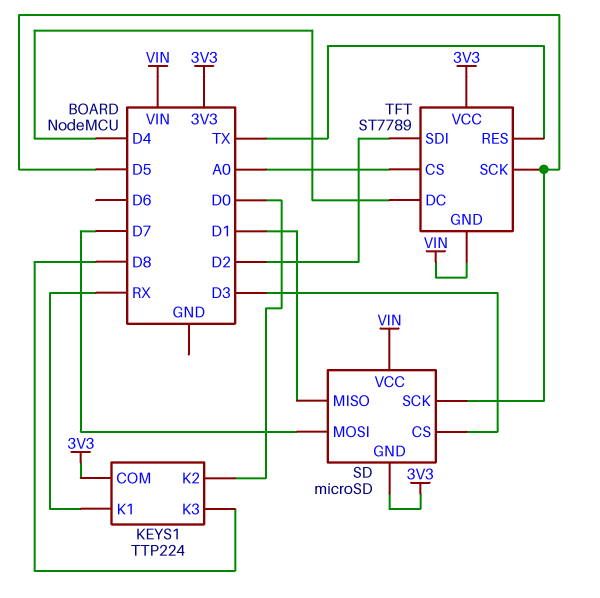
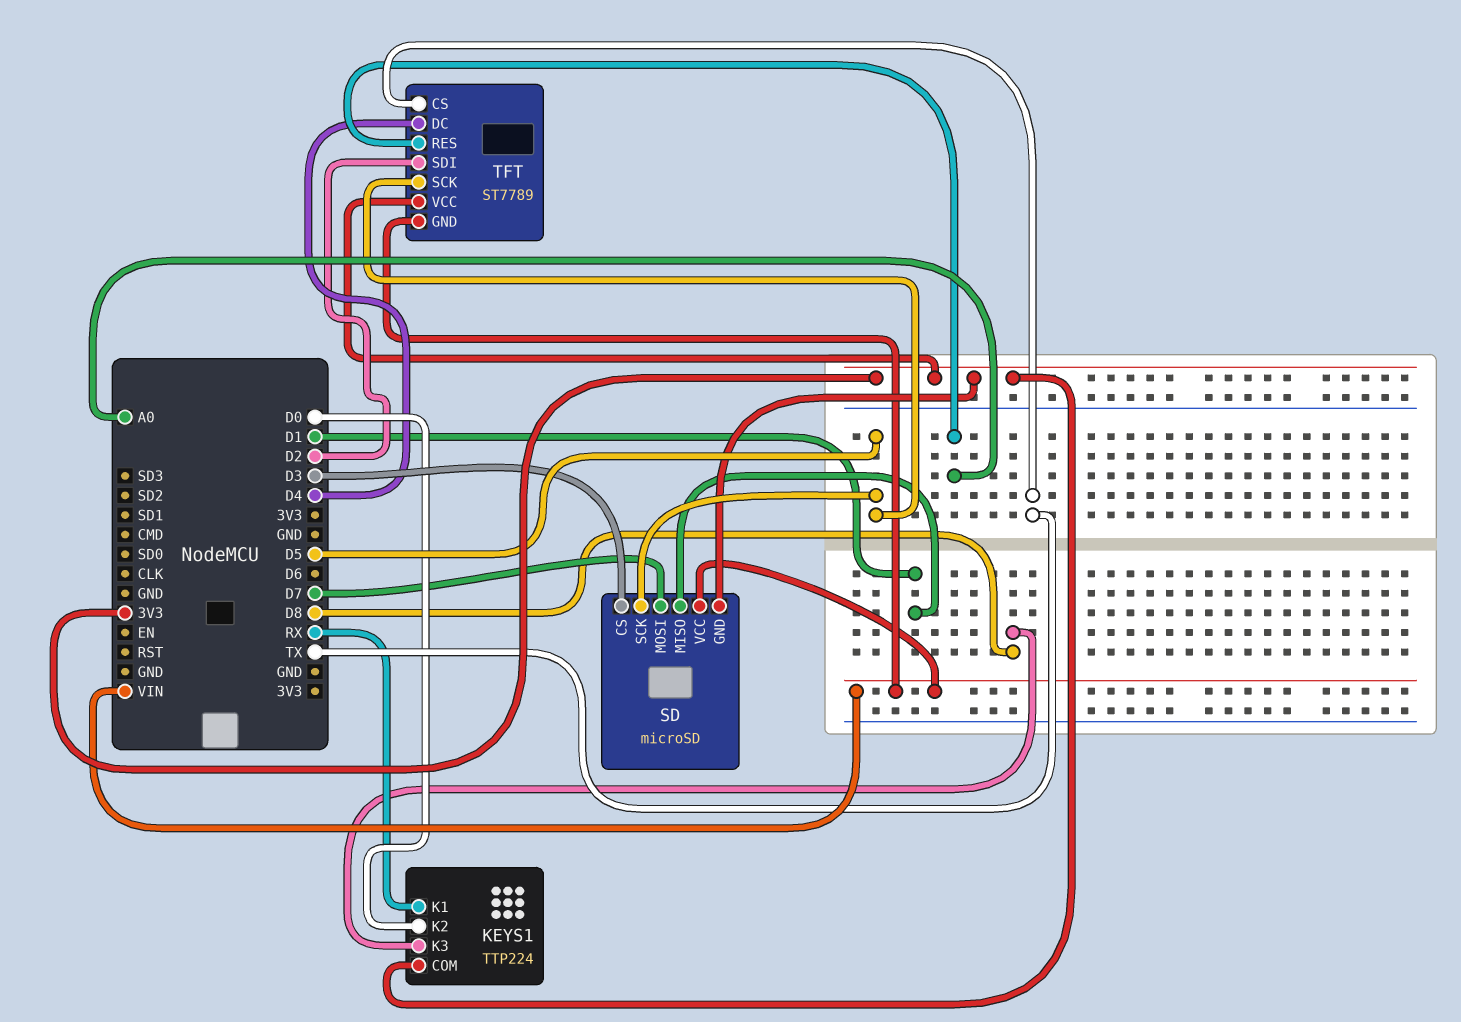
TFT pin CS: A0 -> TX
TFT pin RES: TX -> A0

